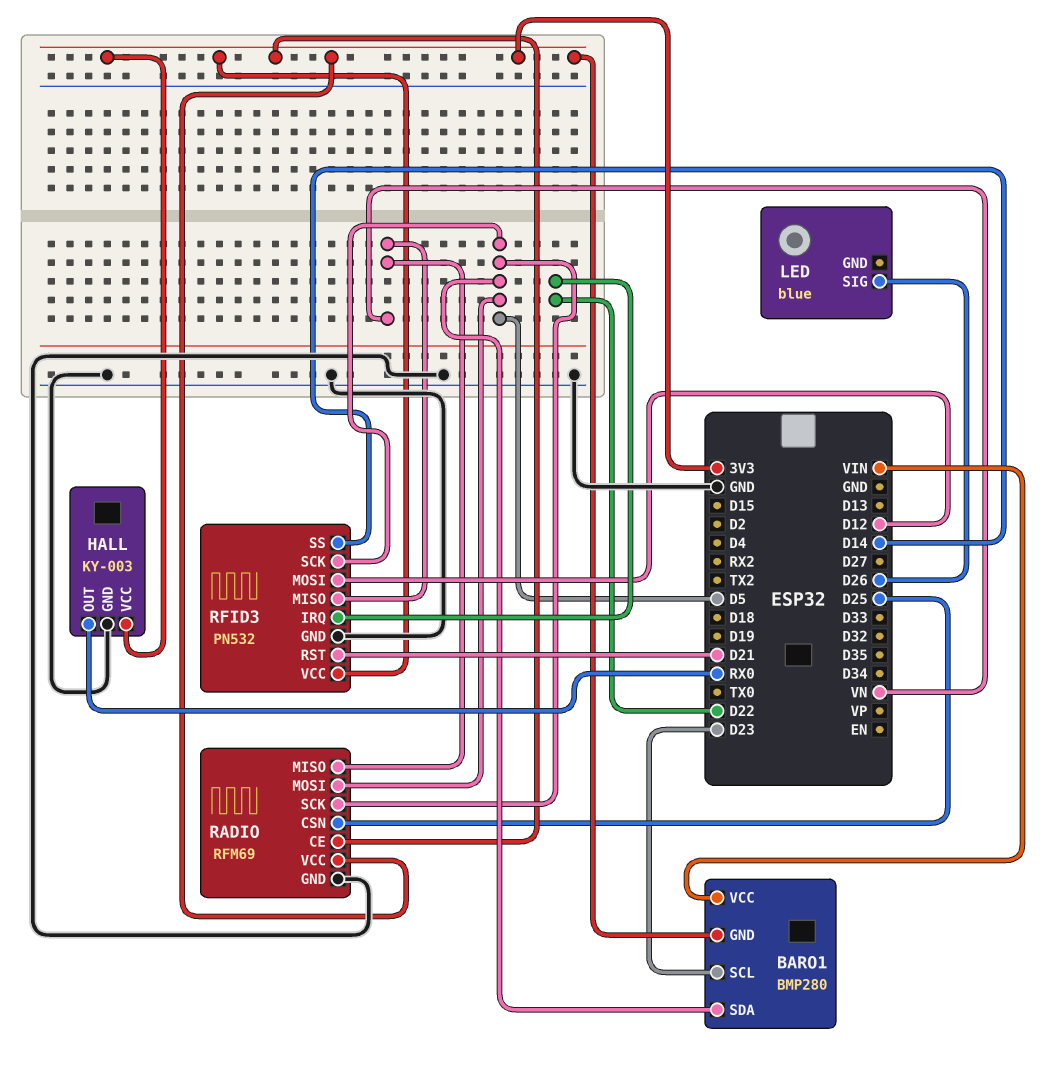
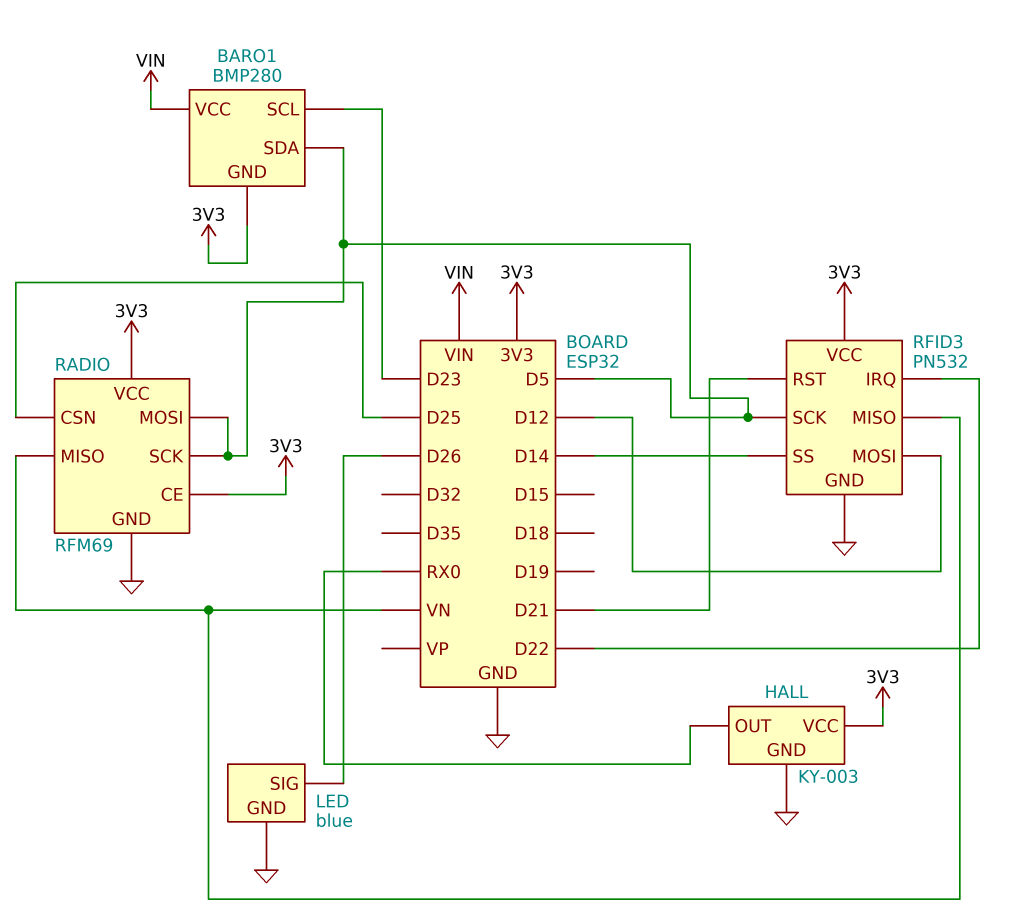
LED pin GND: none -> GND

